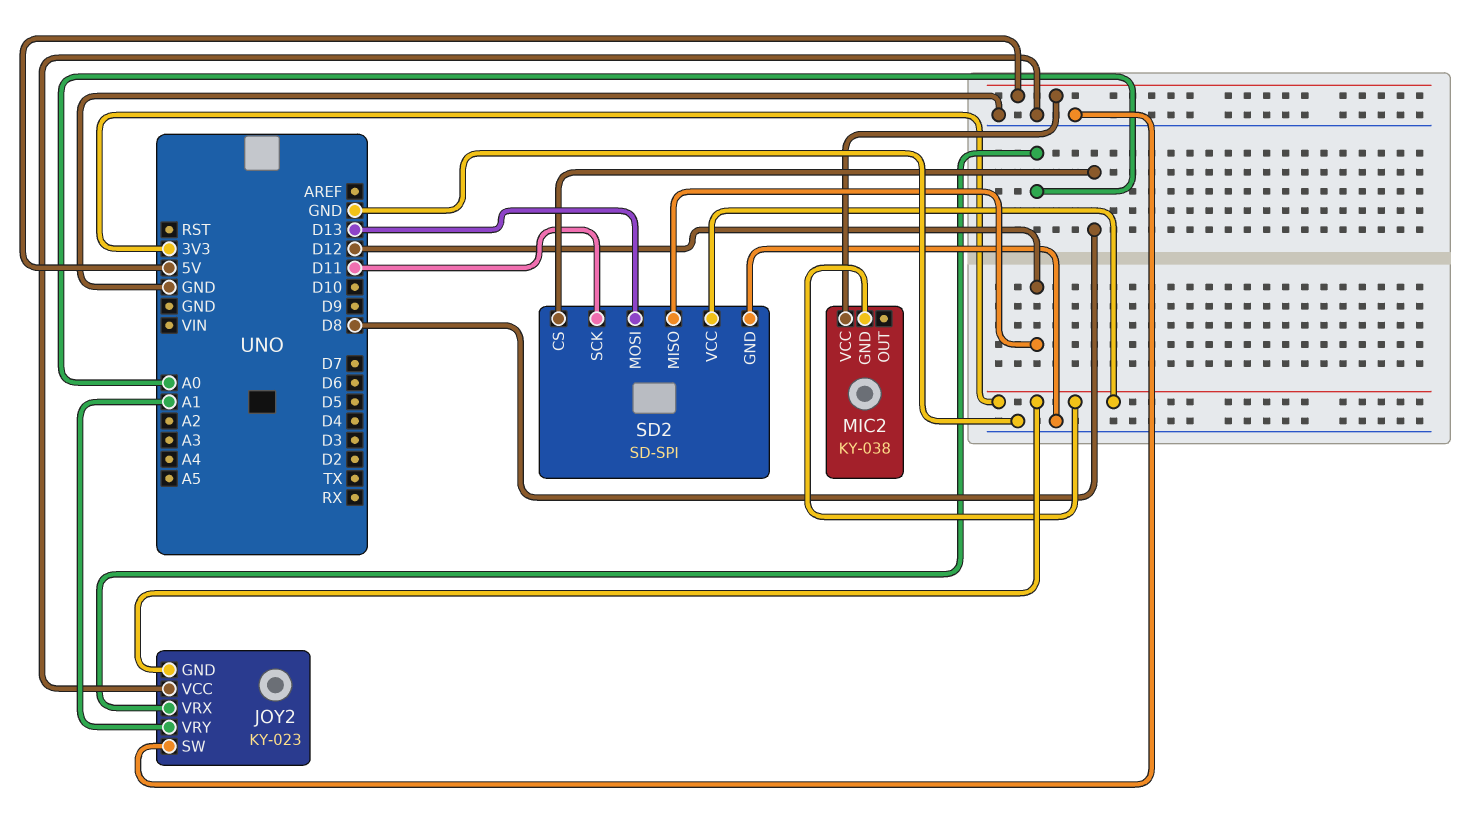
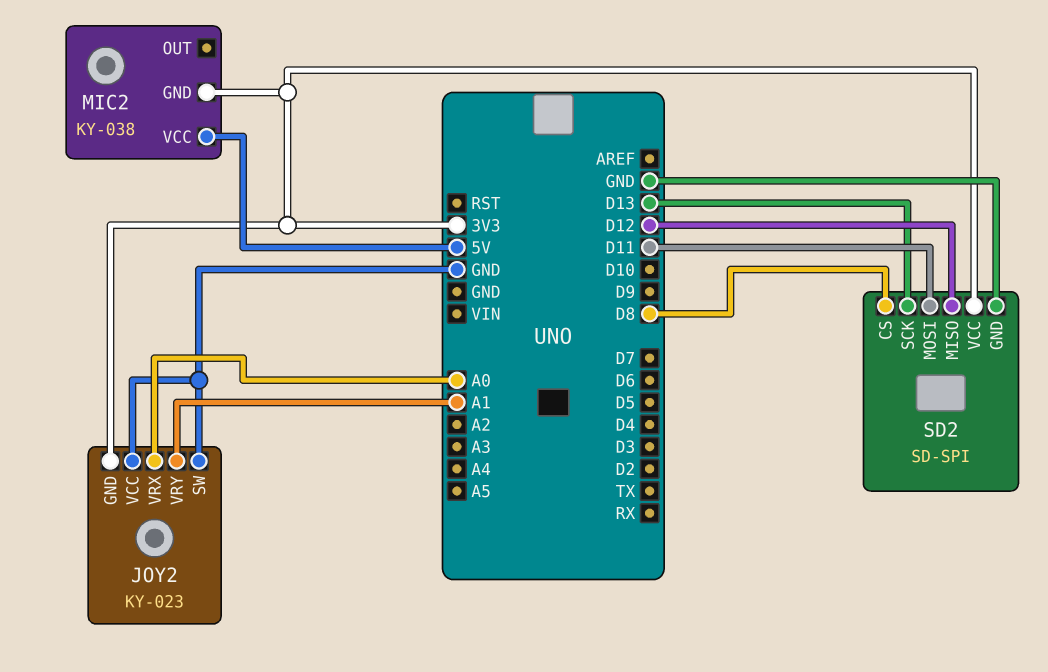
SD2 pin MOSI: D13 -> D11
SD2 pin SCK: D11 -> D13

